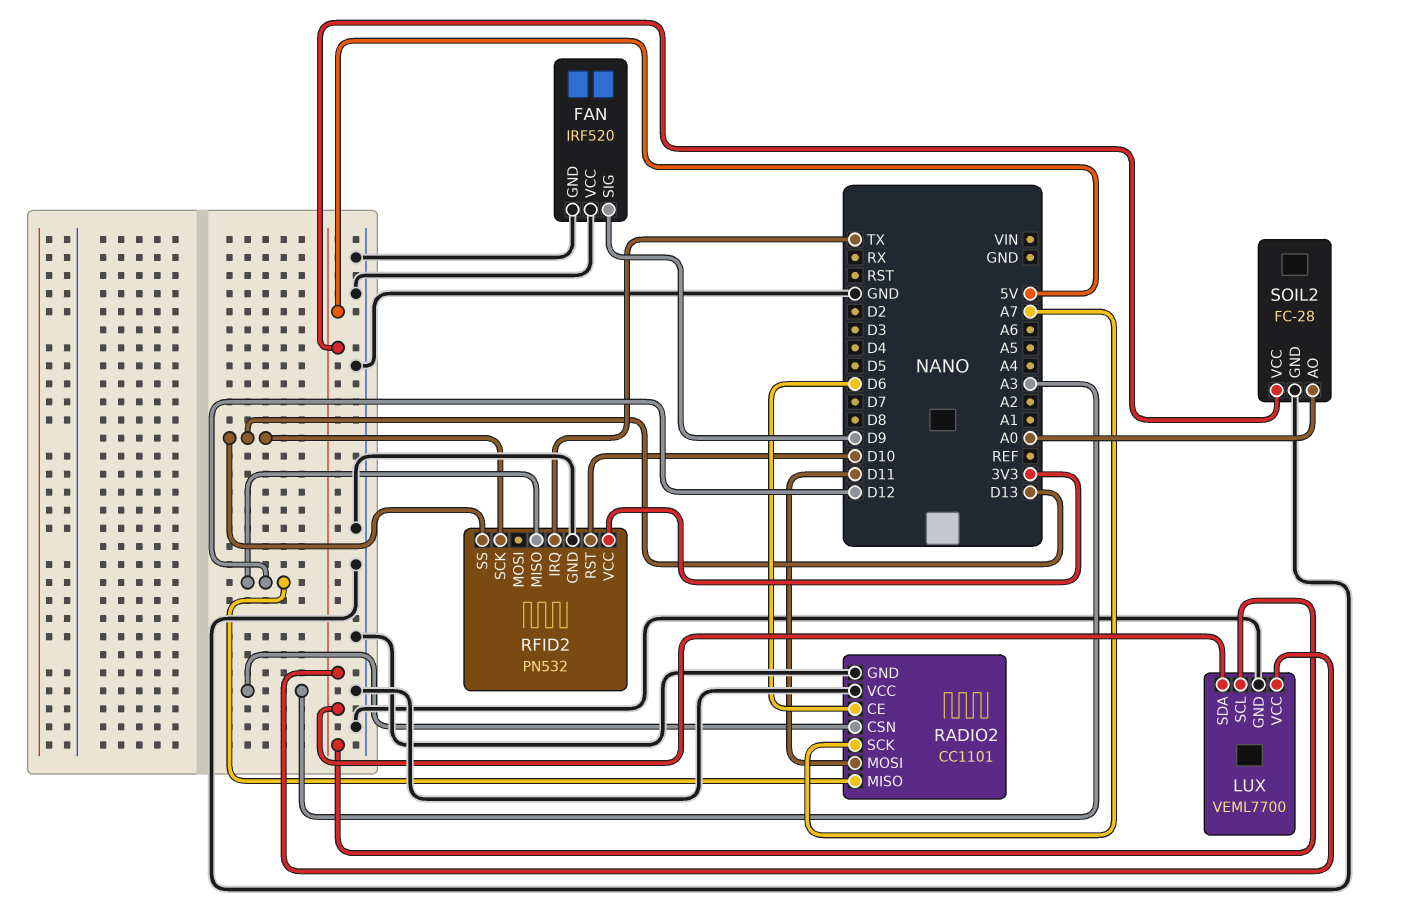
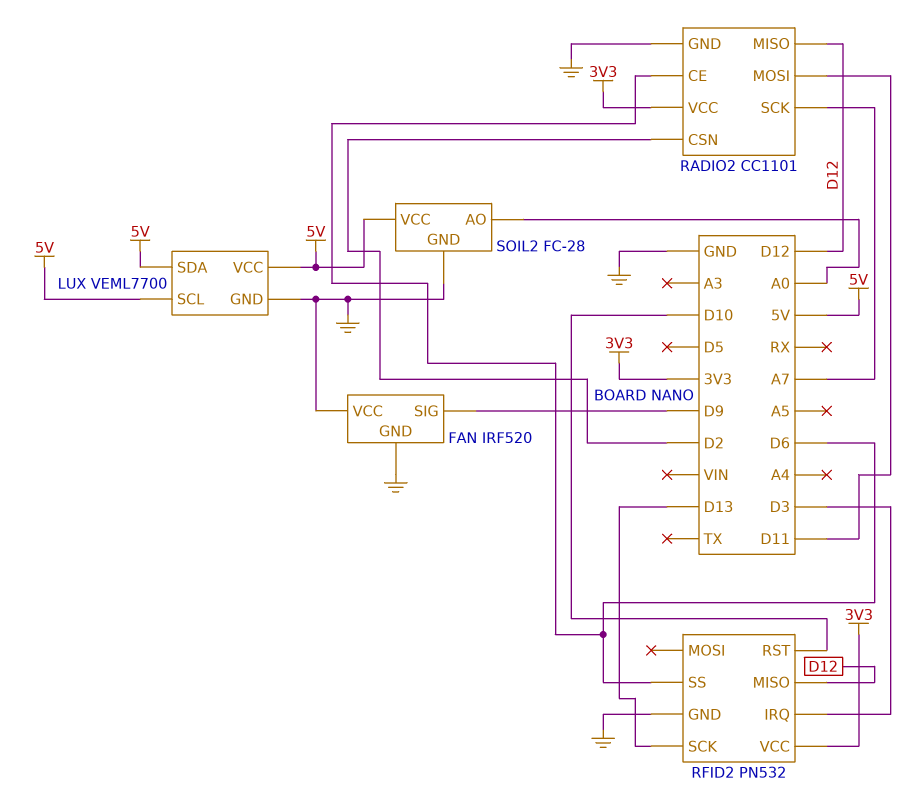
RADIO2 pin CSN: A3 -> D2
RADIO2 pin VCC: GND -> 3V3
RFID2 pin IRQ: TX -> D3
RFID2 pin SS: D13 -> D6

